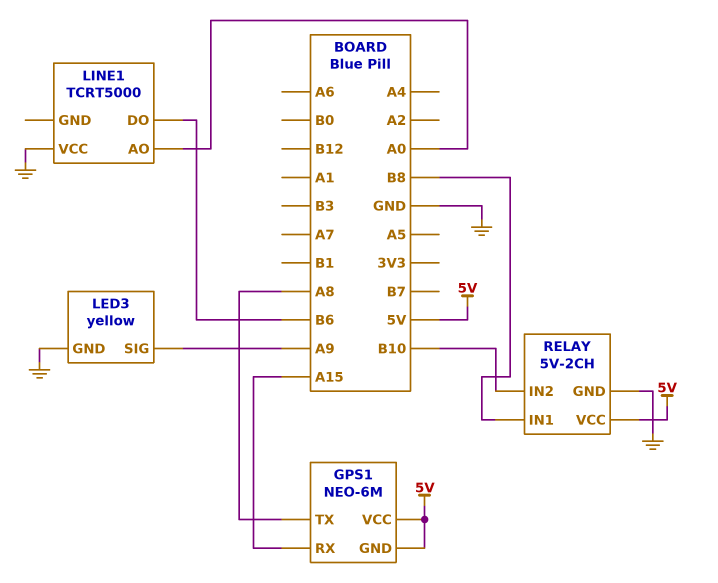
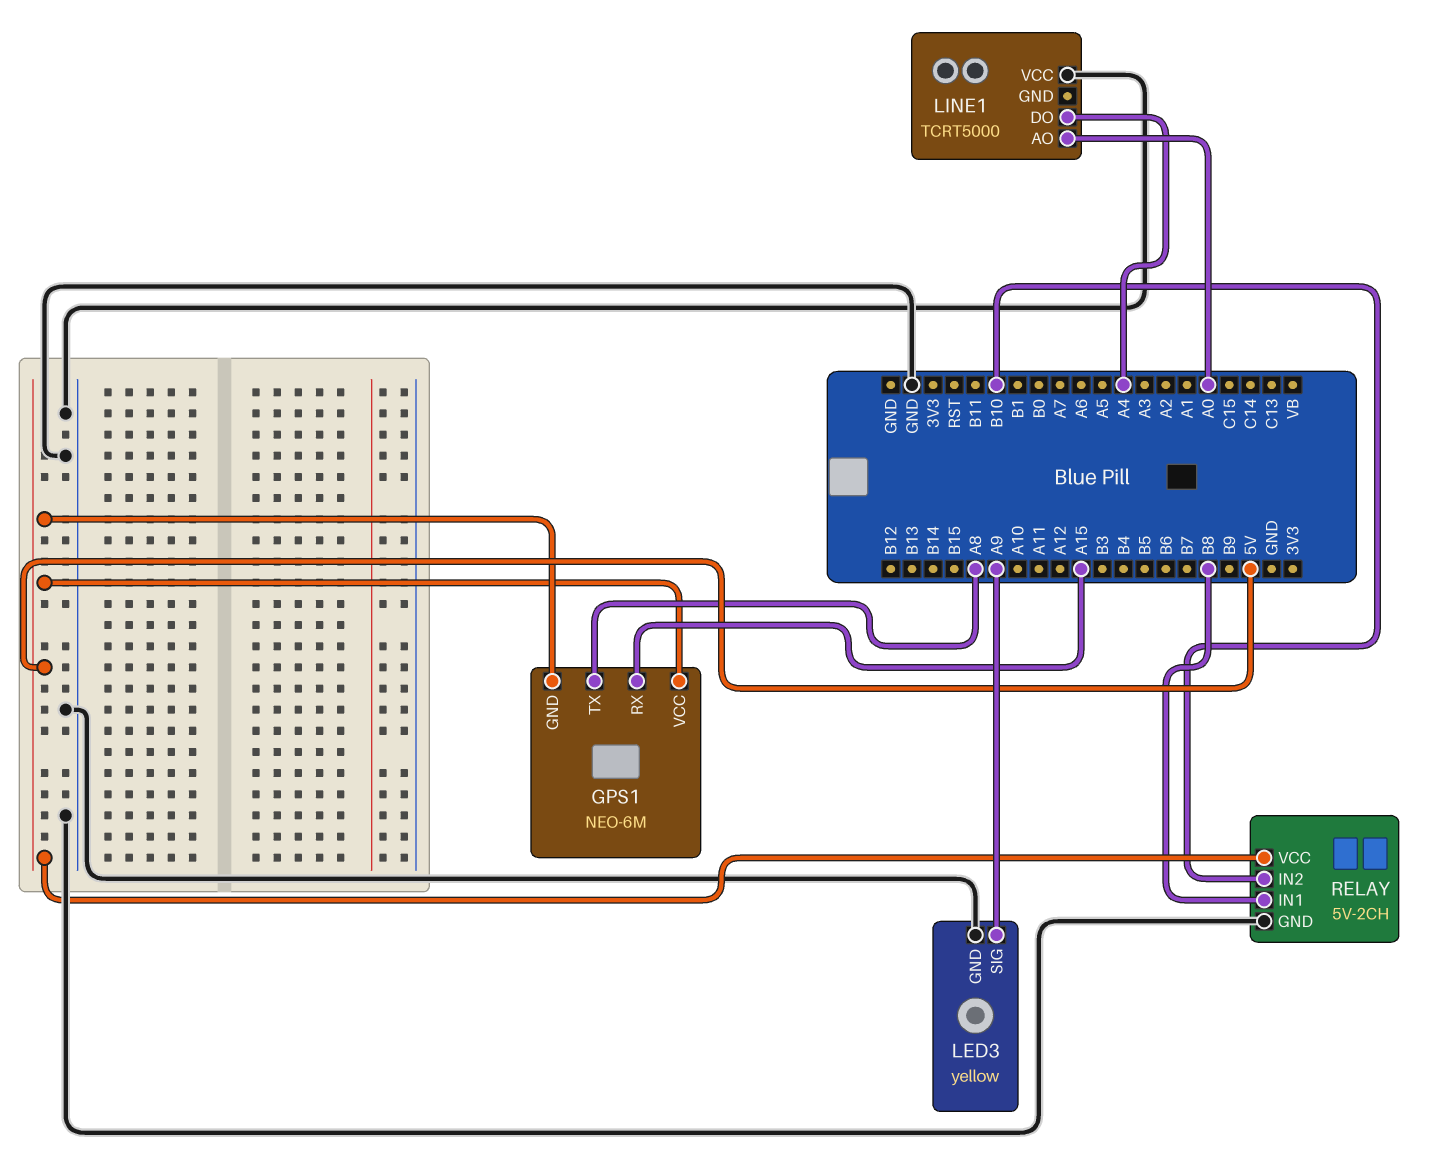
LINE1 pin DO: B6 -> A4

